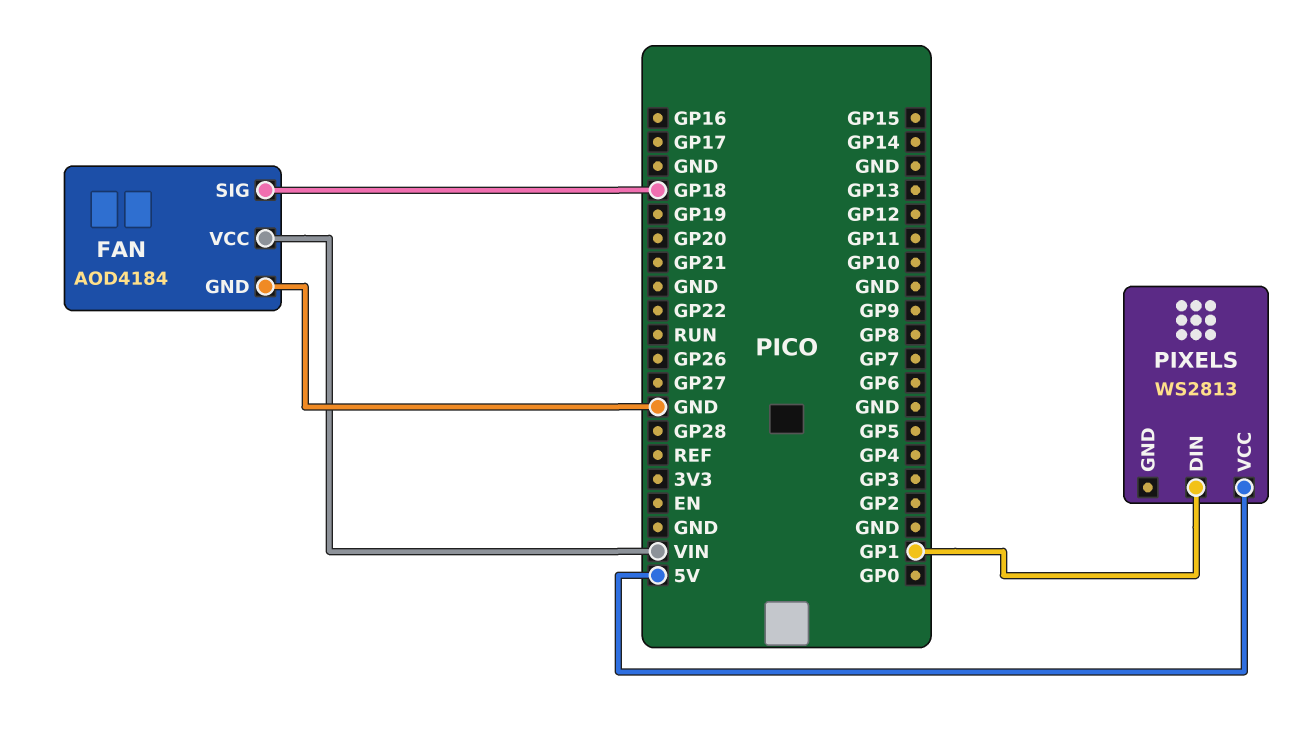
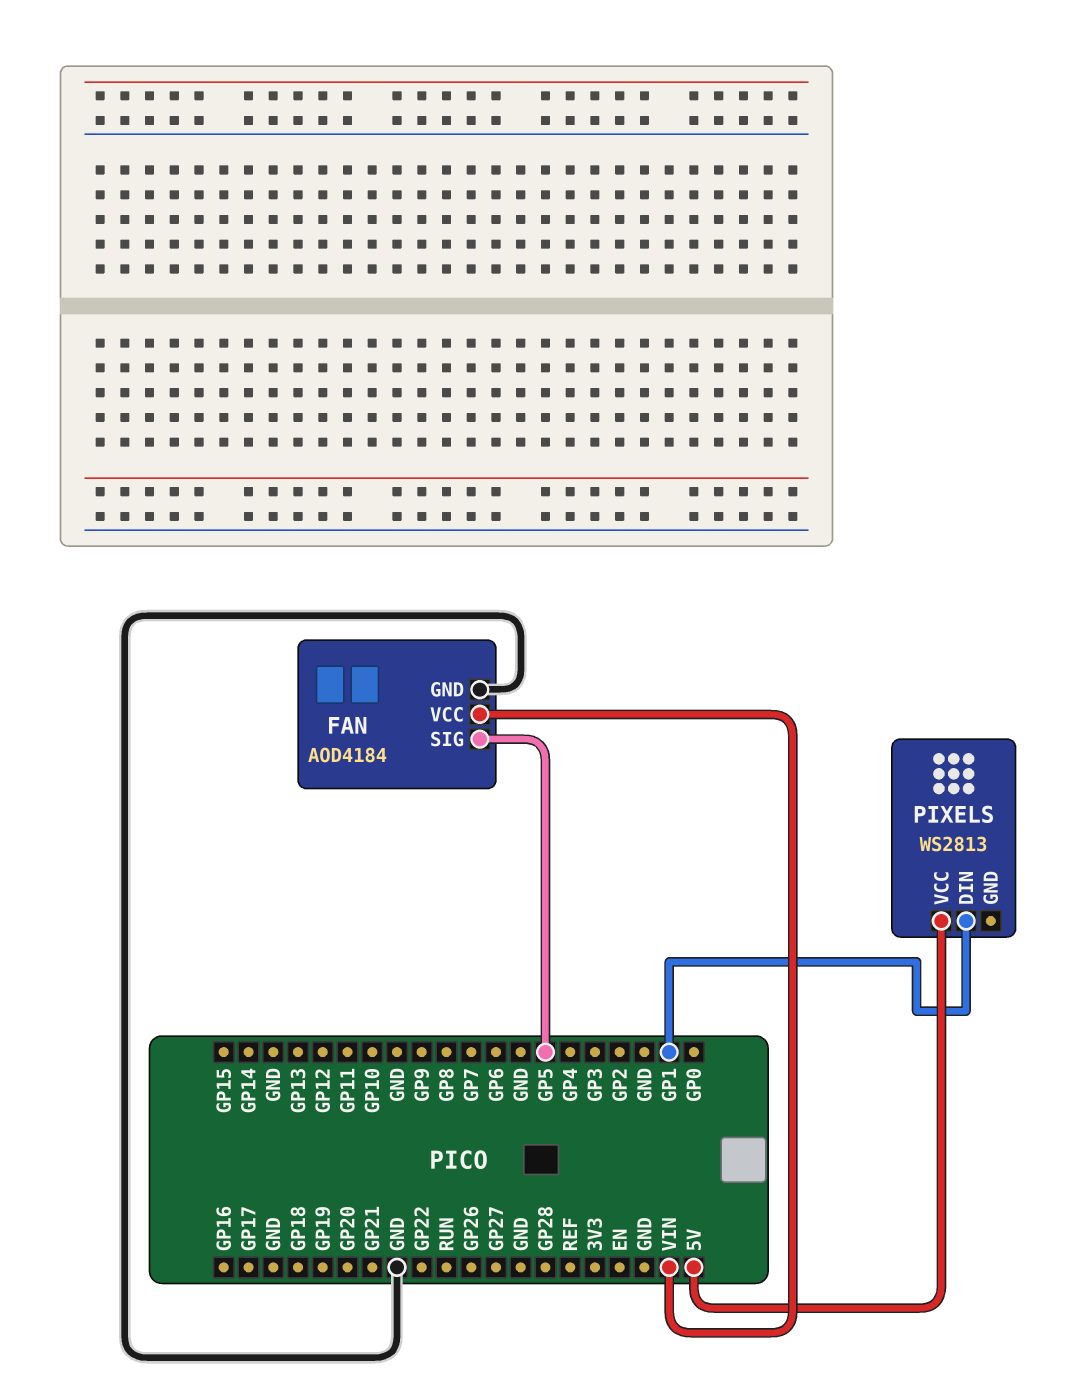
FAN pin SIG: GP18 -> GP5

